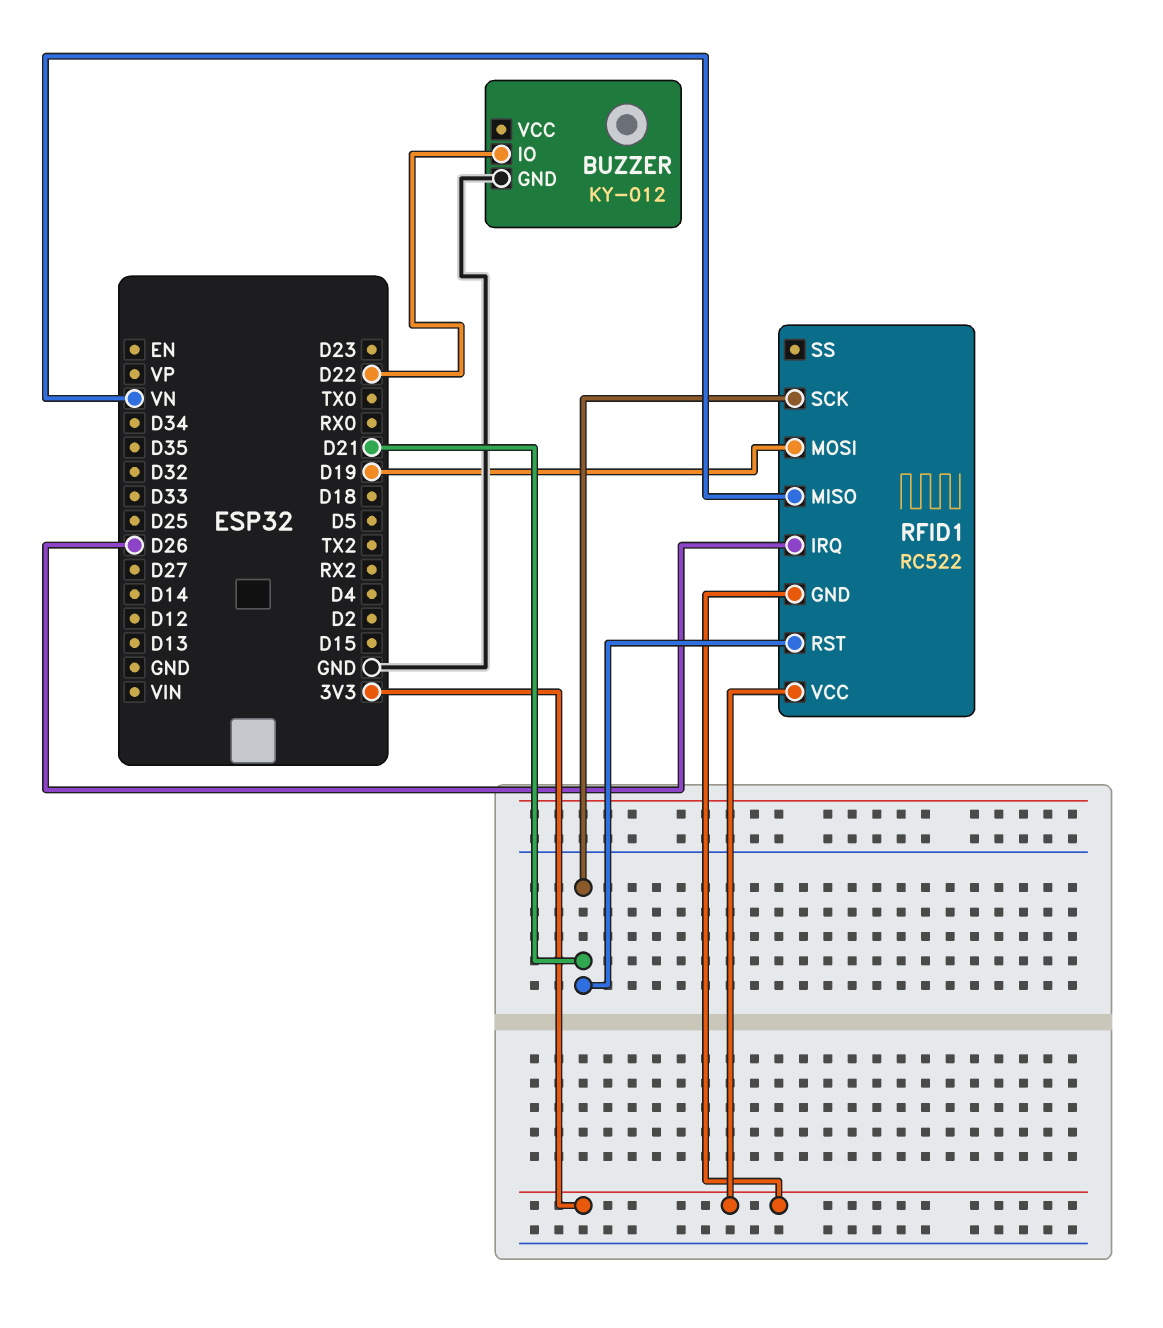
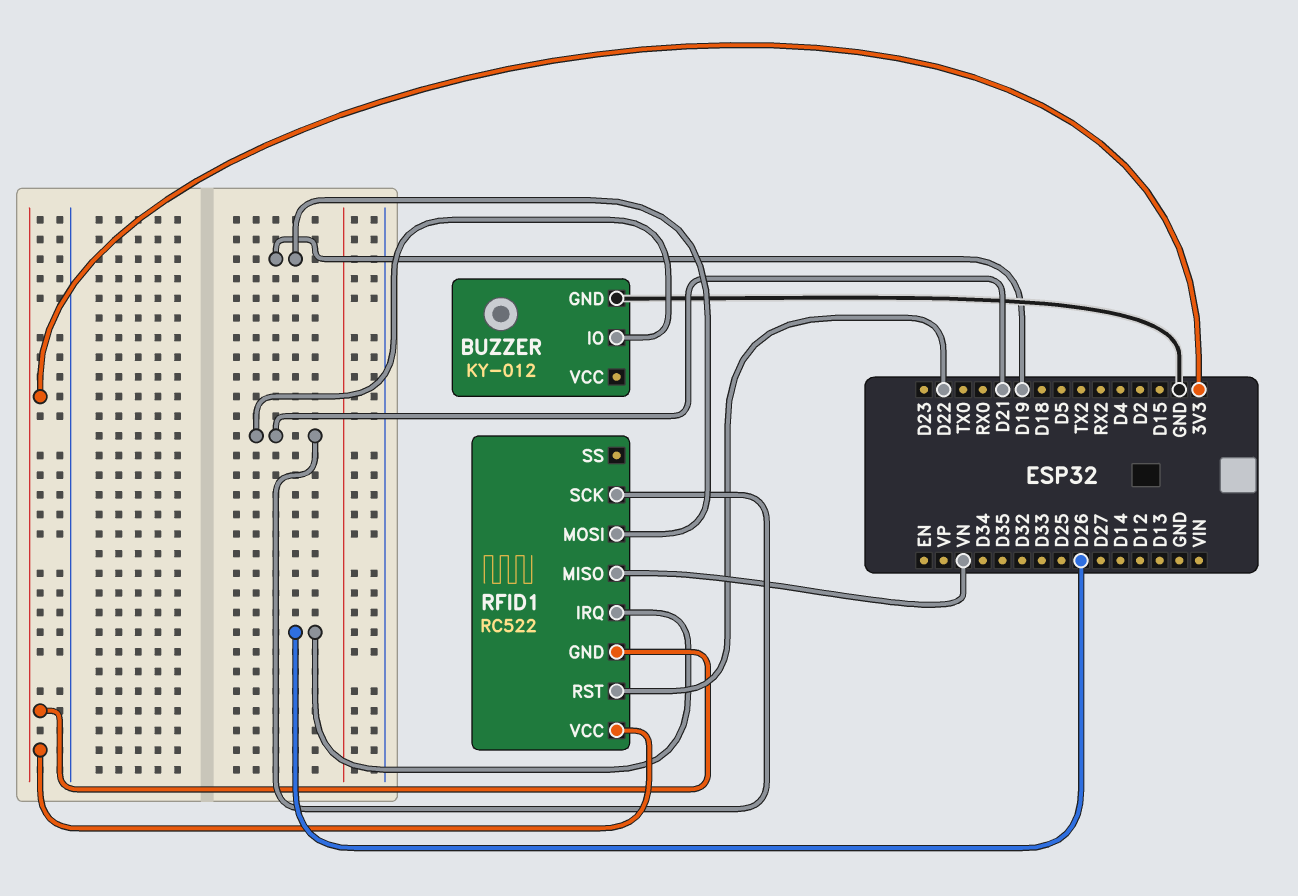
BUZZER pin IO: D22 -> D21
RFID1 pin RST: D21 -> D22

